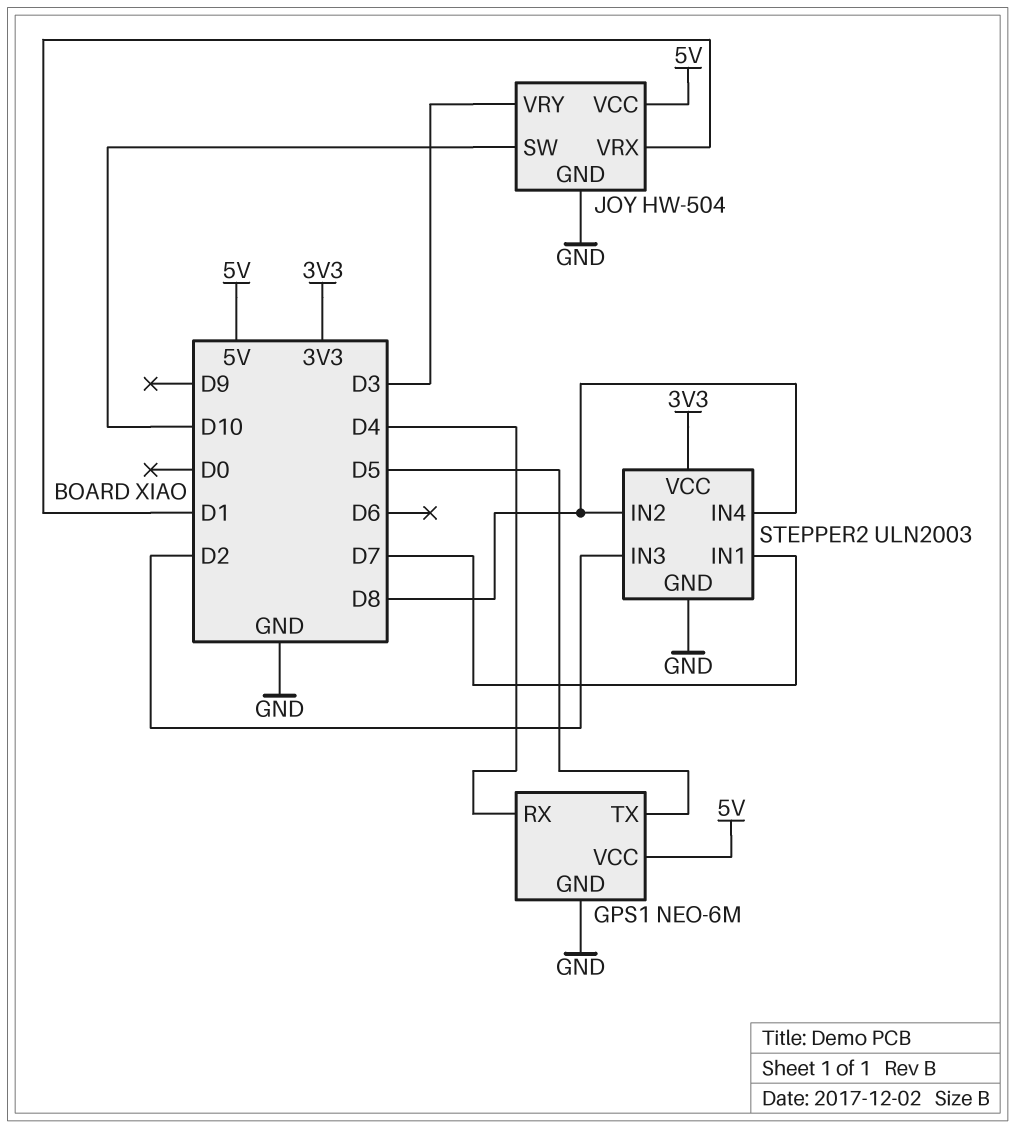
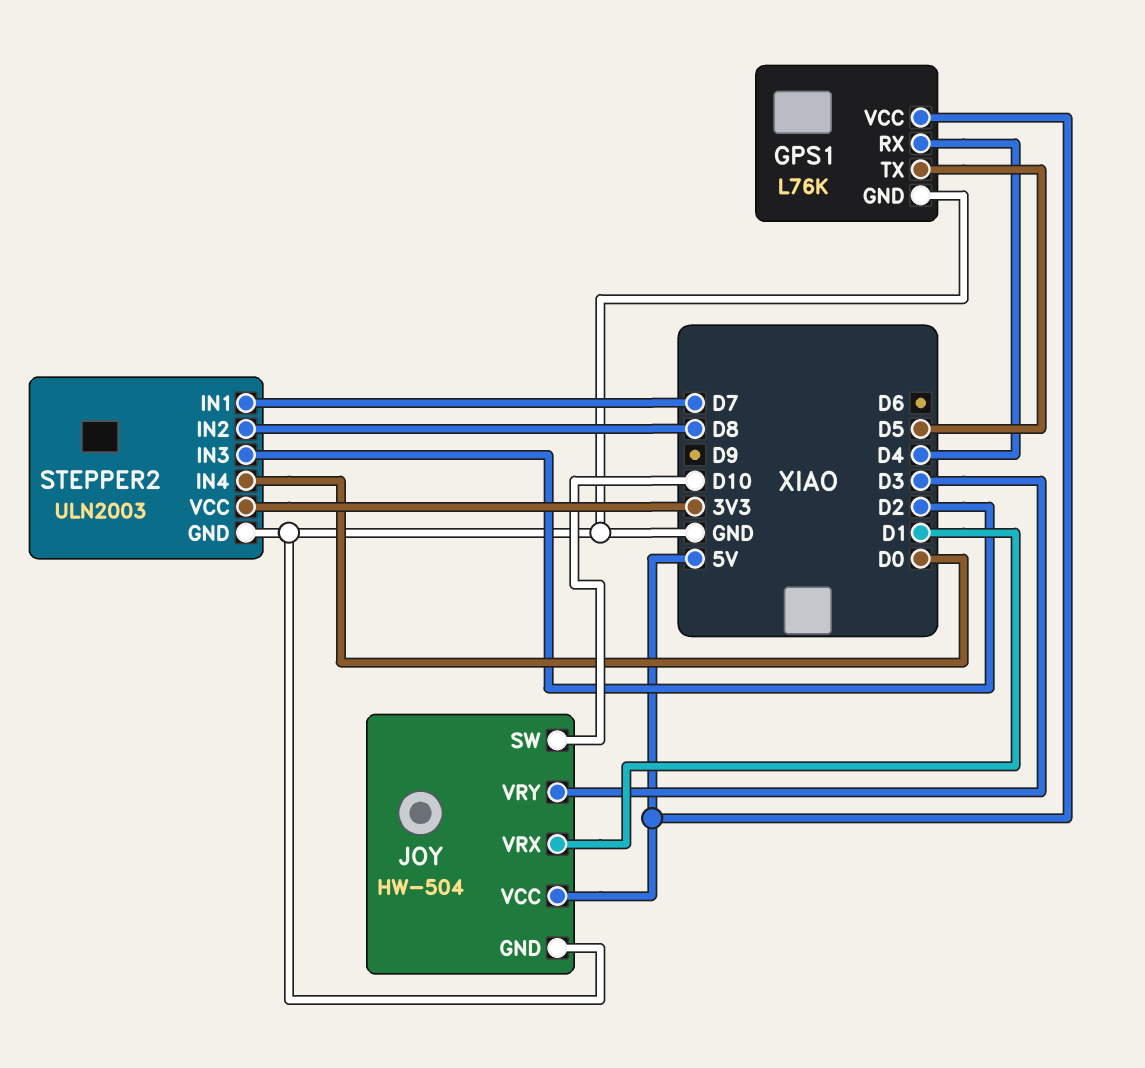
GPS1: NEO-6M -> L76K
STEPPER2 pin IN4: D8 -> D0

